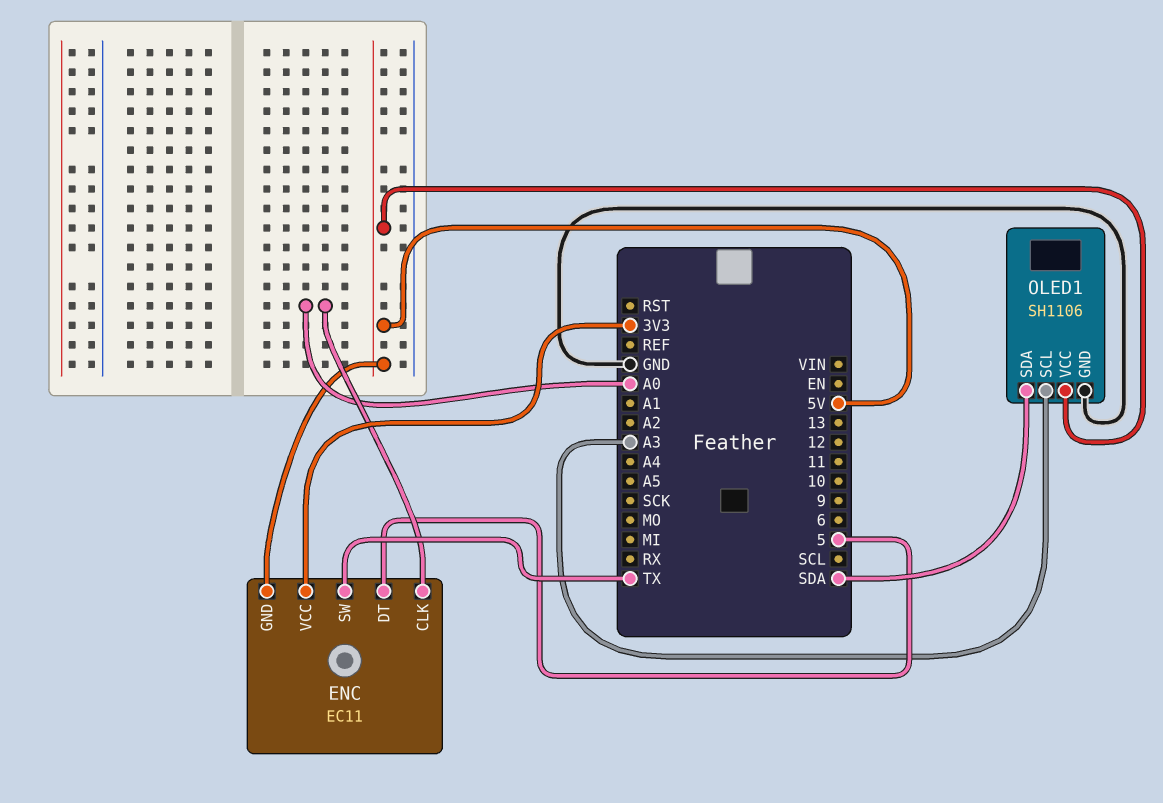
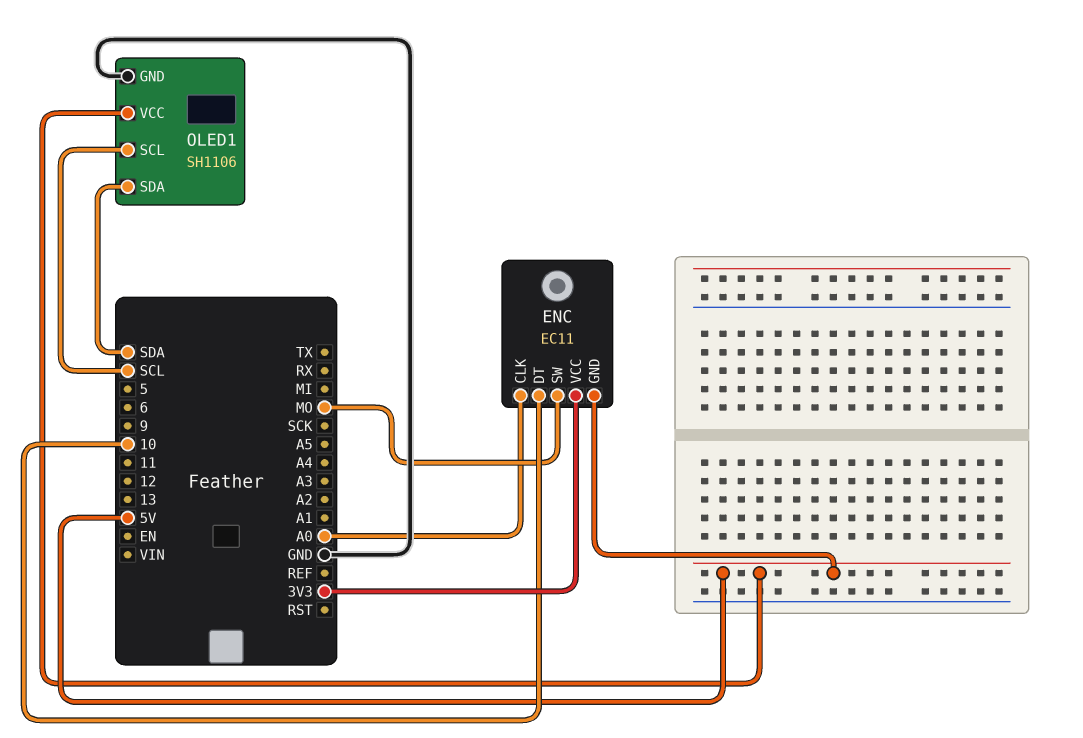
ENC pin DT: 5 -> 10
ENC pin SW: TX -> MO
OLED1 pin SCL: A3 -> SCL

